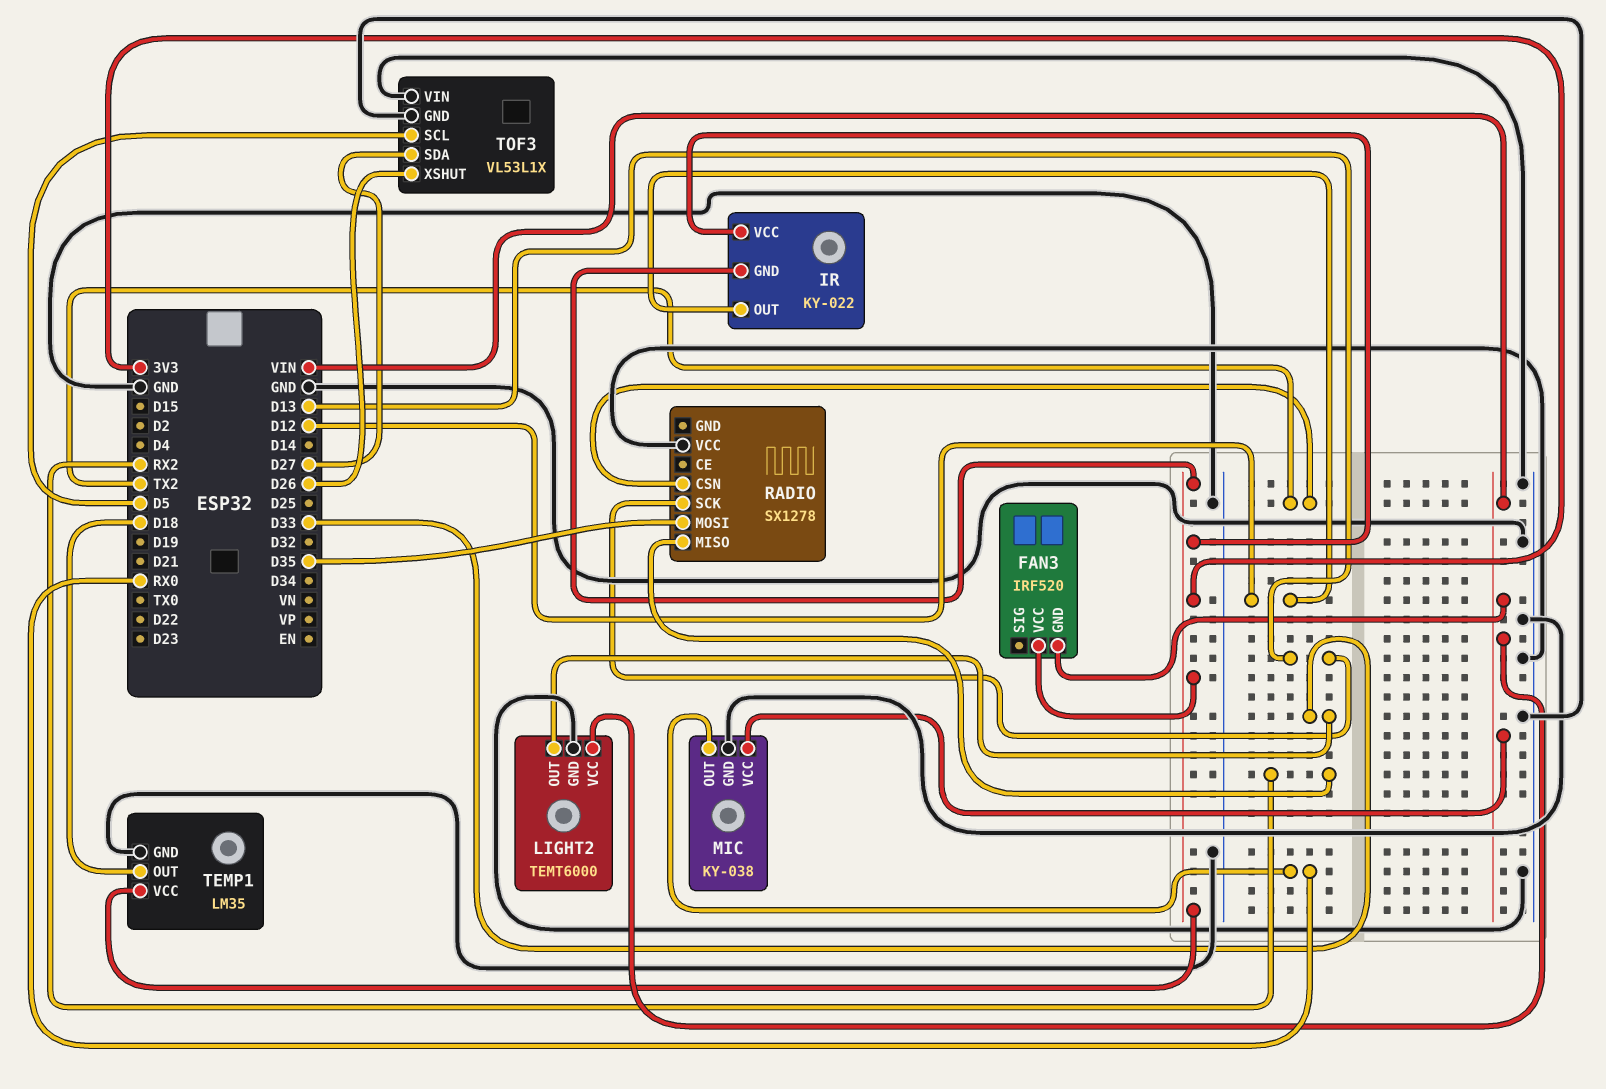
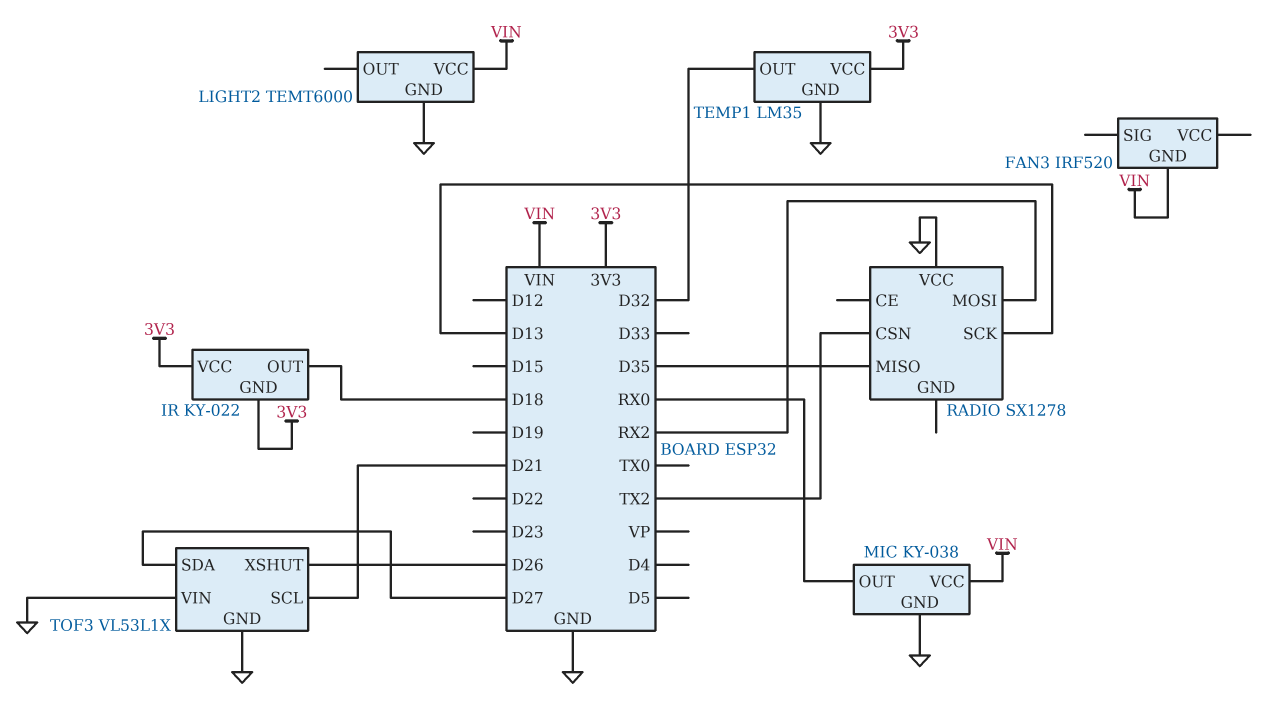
FAN3 pin VCC: 3V3 -> none
IR pin OUT: D12 -> D18
LIGHT2 pin OUT: D33 -> none
RADIO pin MISO: RX2 -> D35
RADIO pin MOSI: D35 -> RX2
TEMP1 pin OUT: D18 -> D32
TOF3 pin SCL: D5 -> D21

